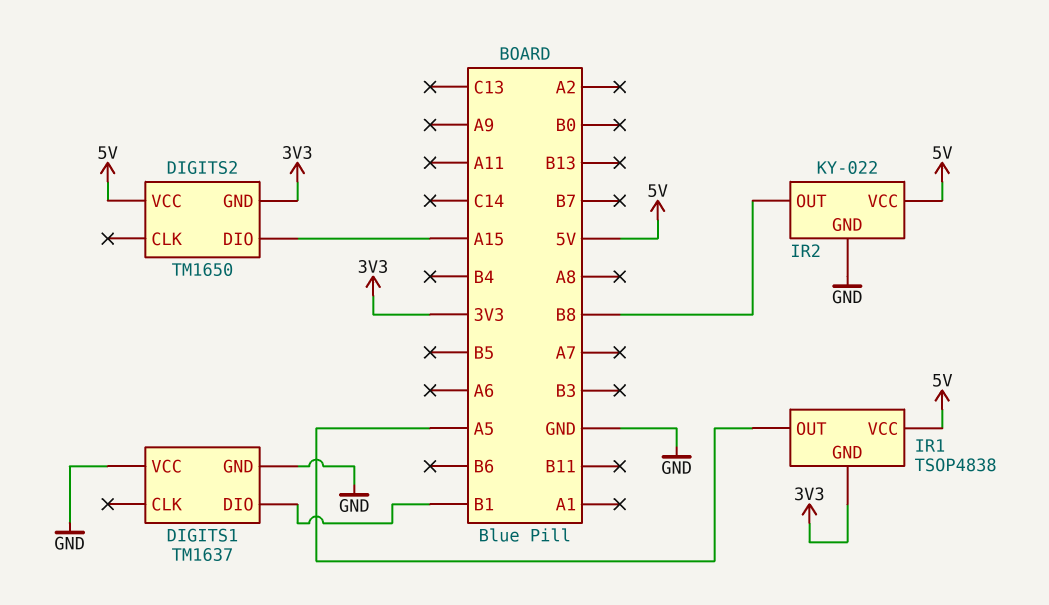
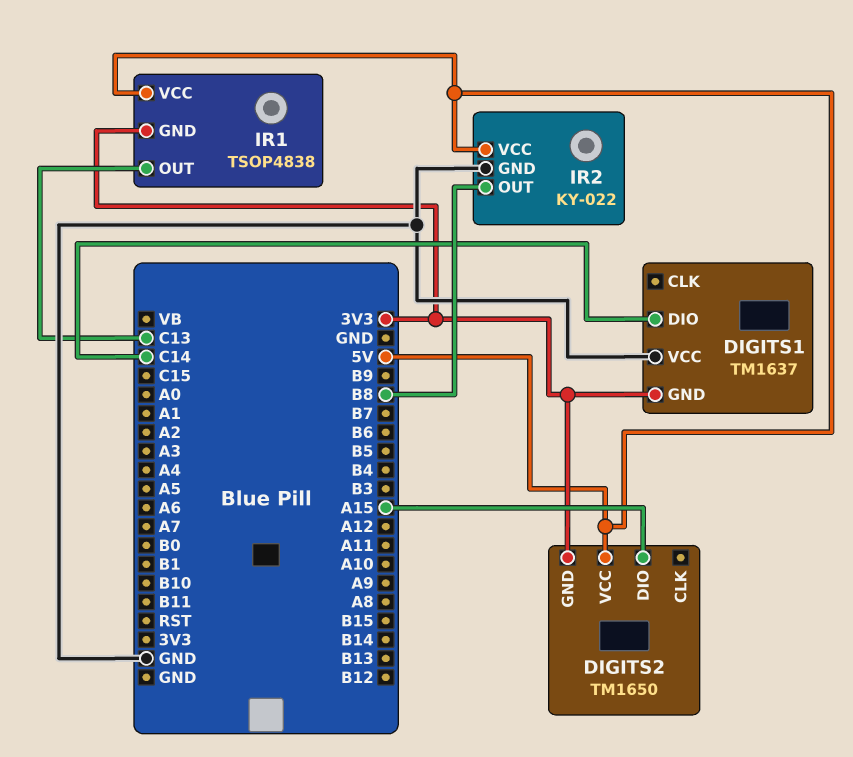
DIGITS1 pin DIO: B1 -> C14
DIGITS1 pin GND: GND -> 3V3
IR1 pin OUT: A5 -> C13

